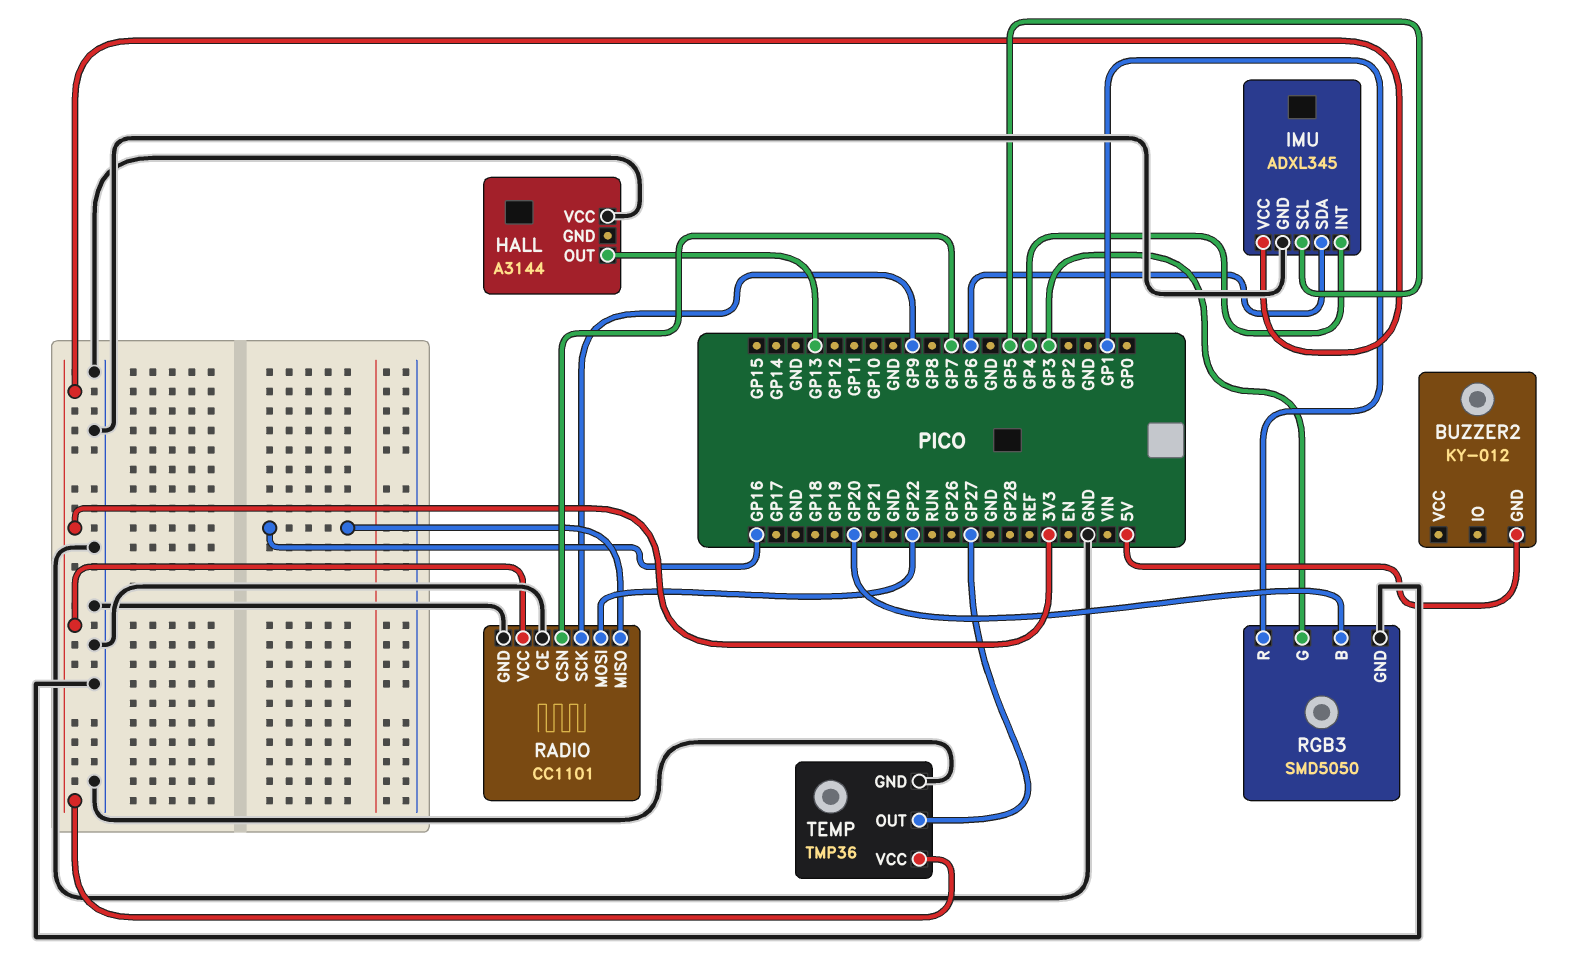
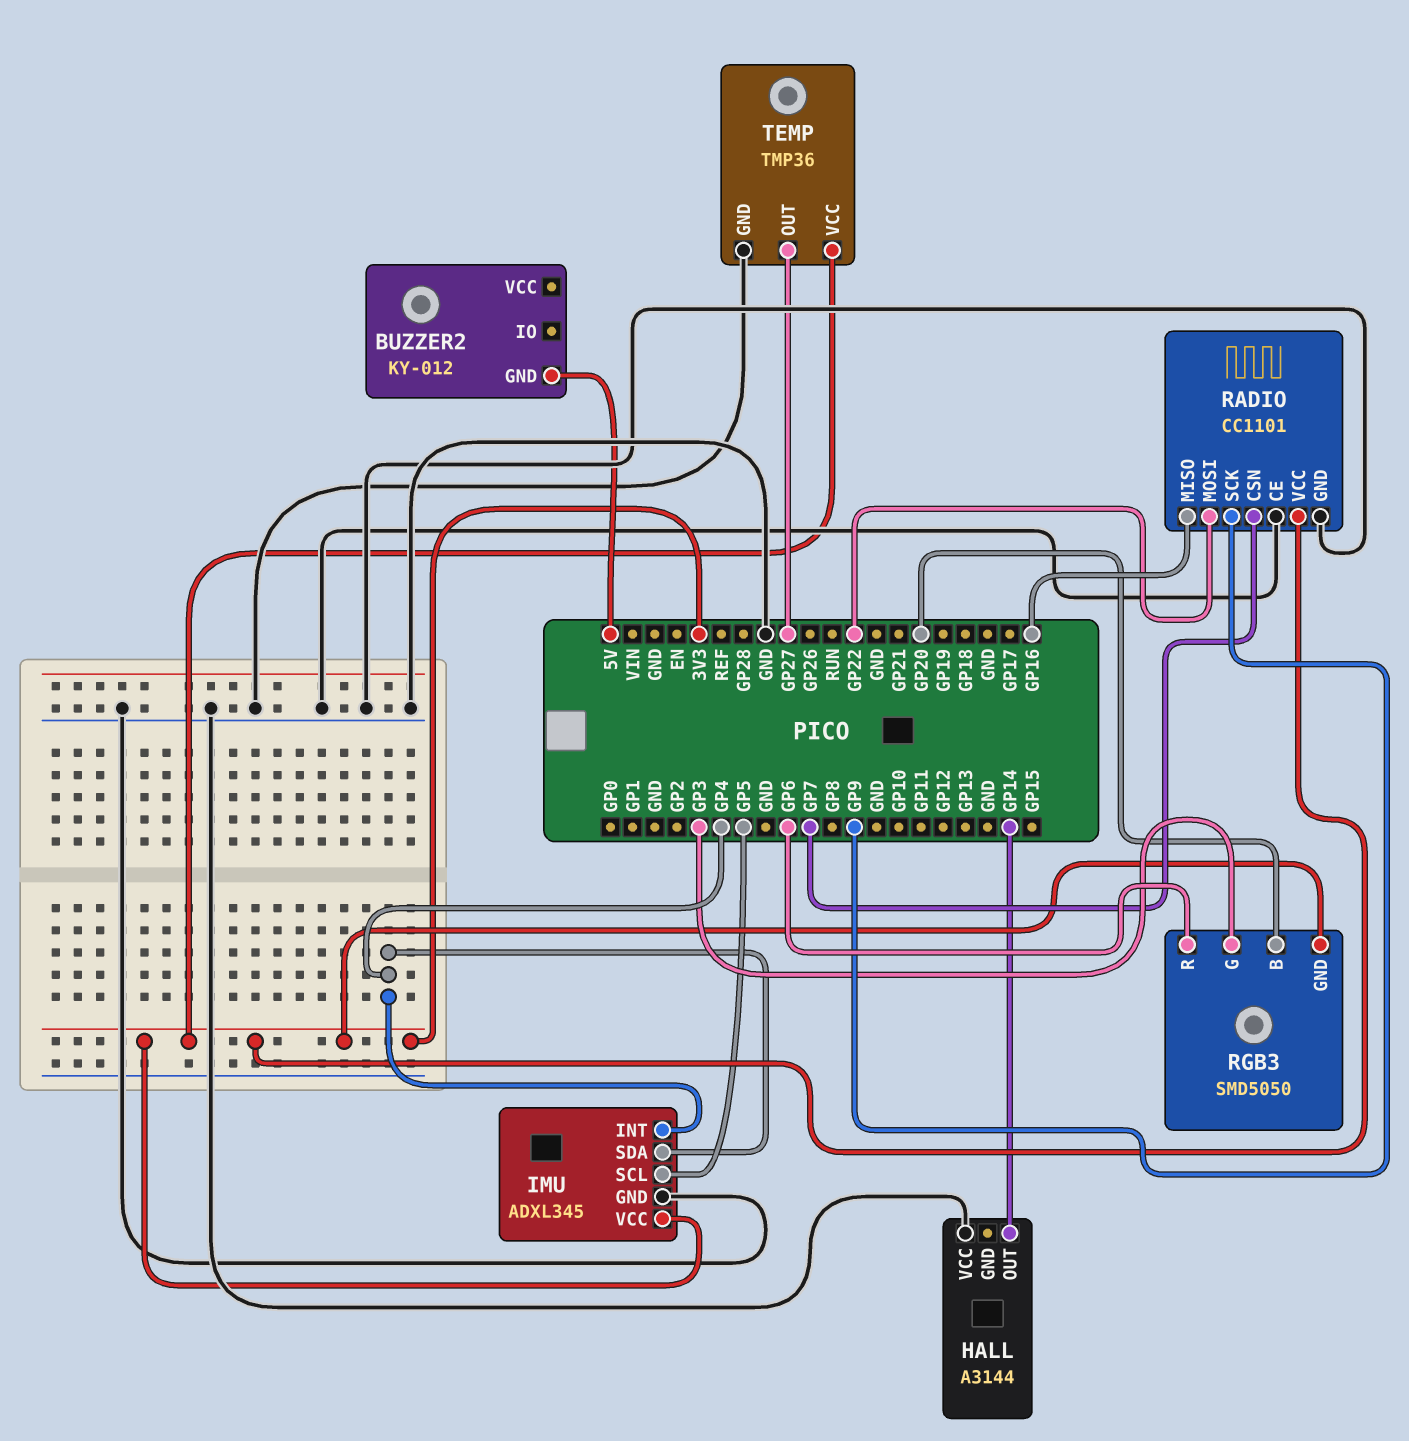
HALL pin OUT: GP13 -> GP14
IMU pin SDA: GP6 -> GP4
RGB3 pin GND: GND -> 3V3
RGB3 pin R: GP1 -> GP6

